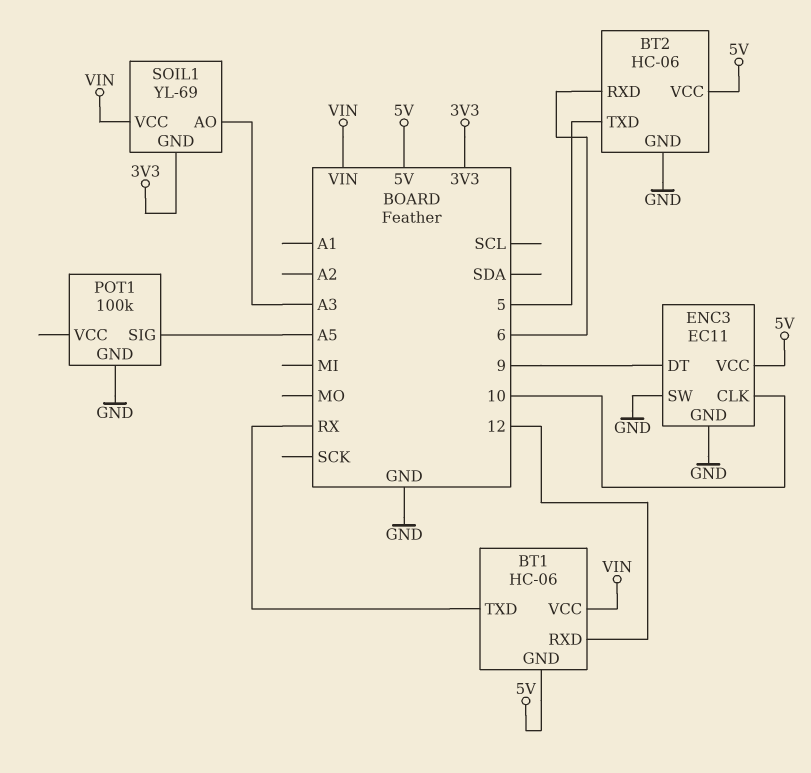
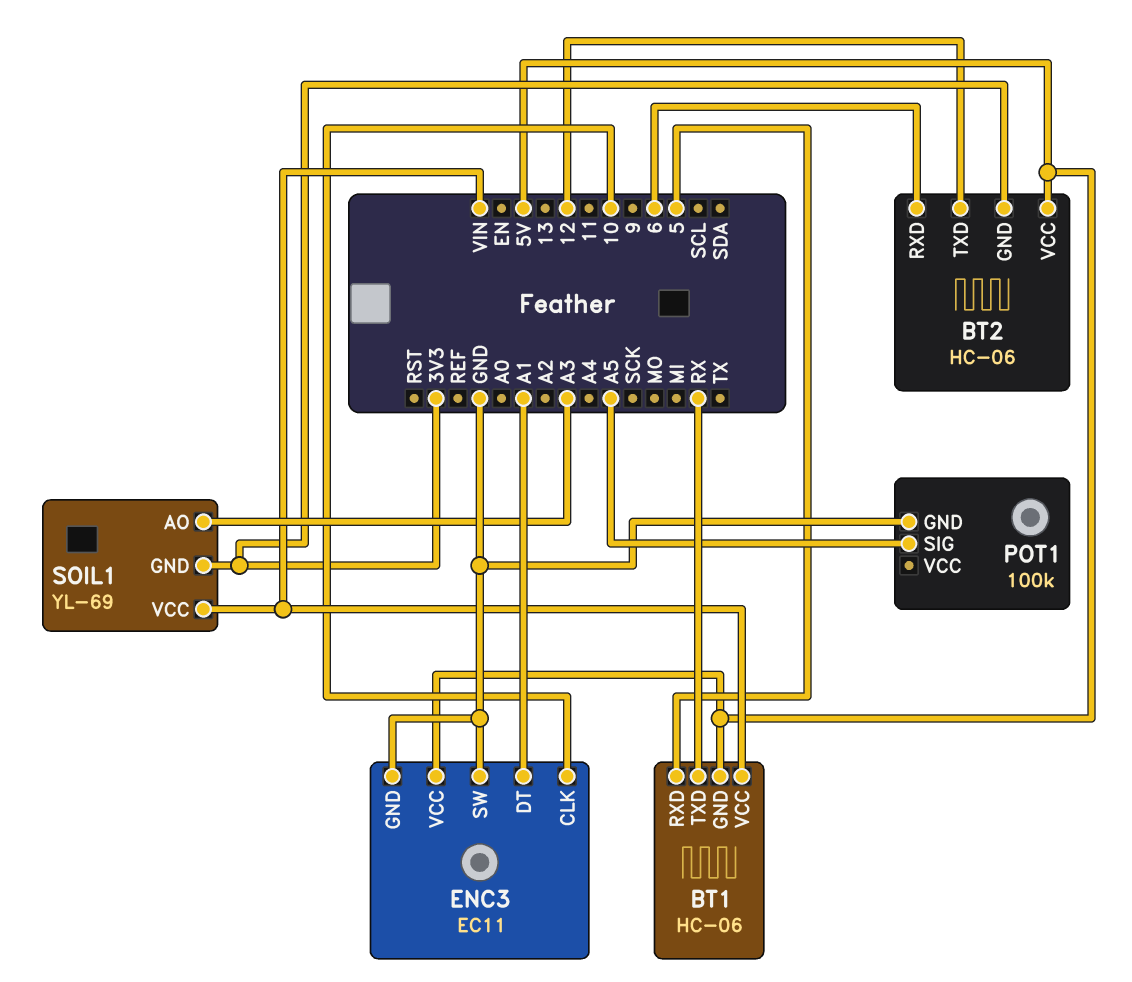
BT1 pin RXD: 12 -> 5
BT2 pin GND: GND -> 3V3
BT2 pin TXD: 5 -> 12
ENC3 pin DT: 9 -> A1

